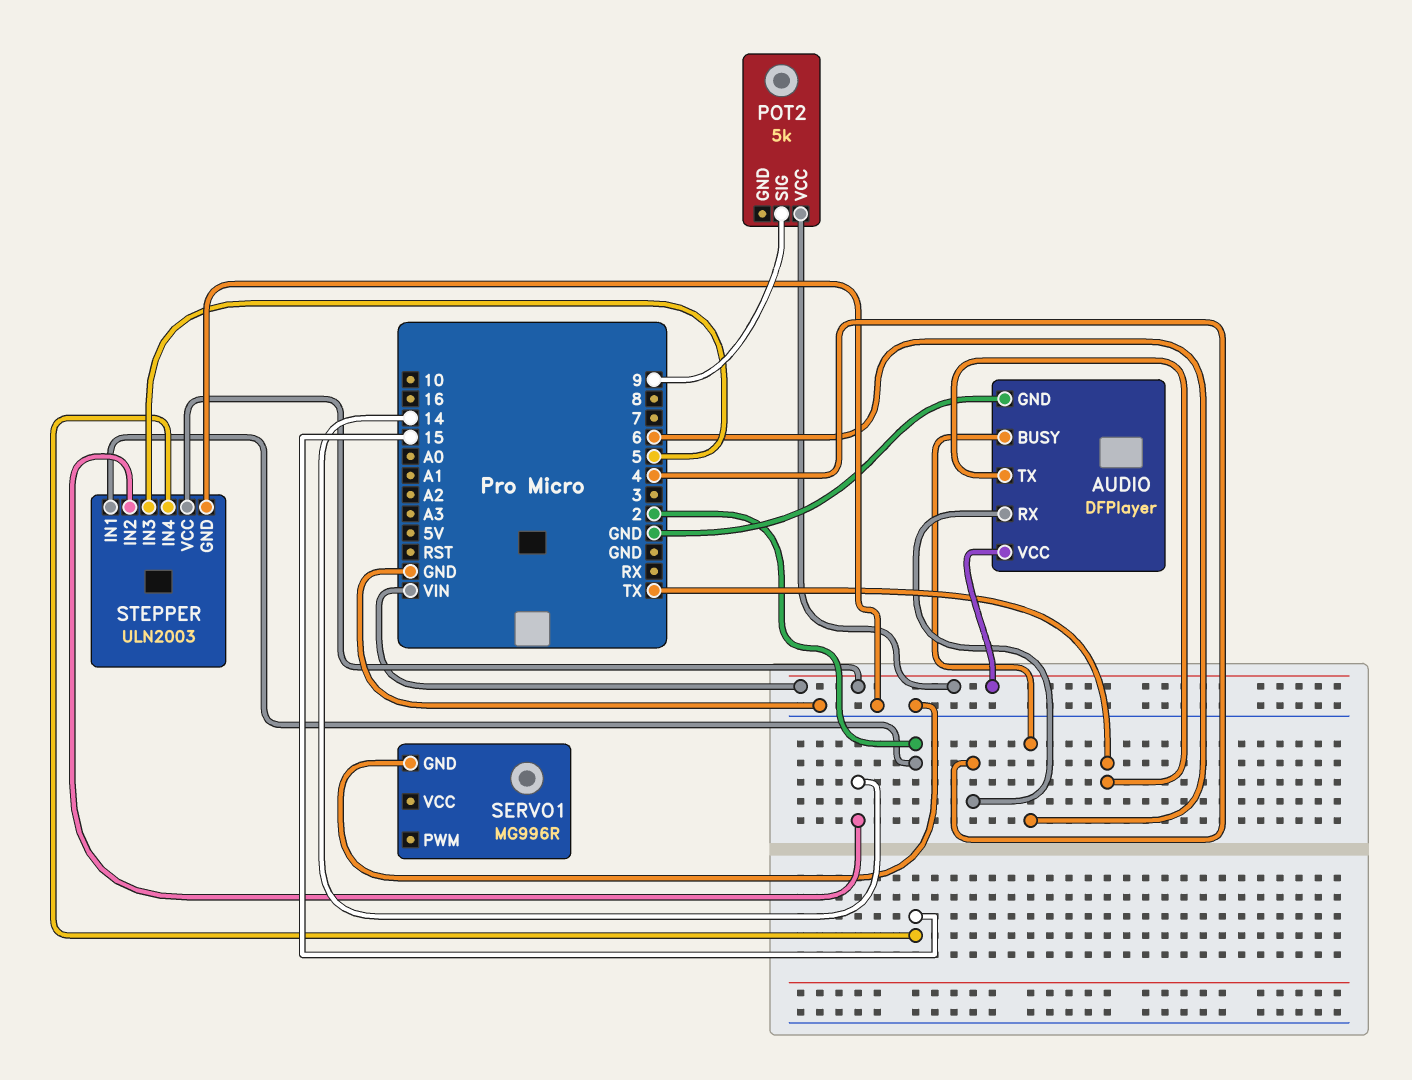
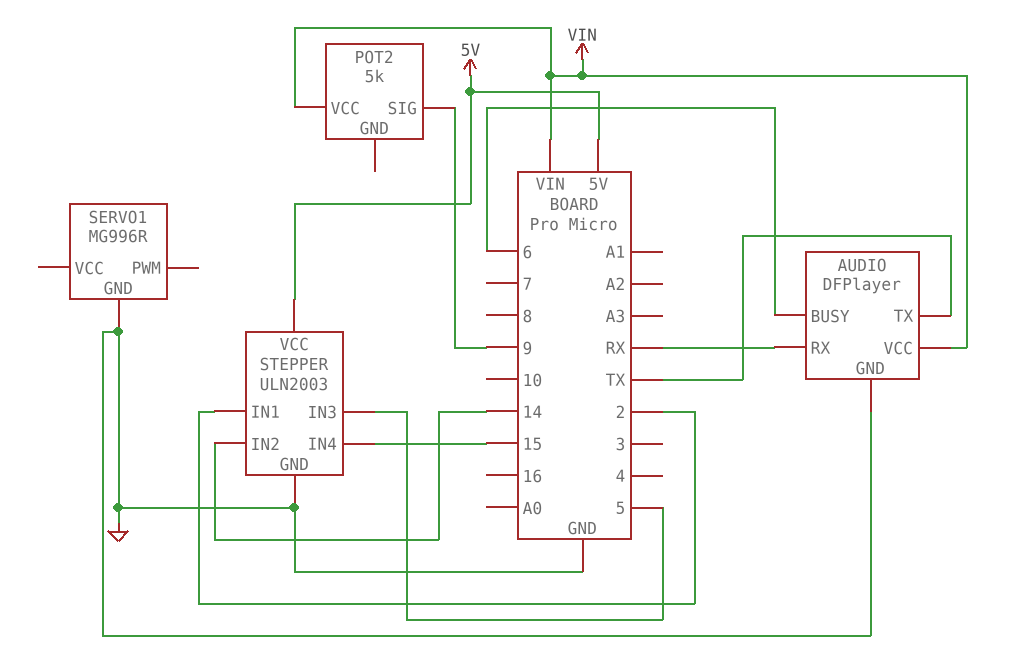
AUDIO pin RX: 4 -> RX
STEPPER pin VCC: VIN -> 5V

